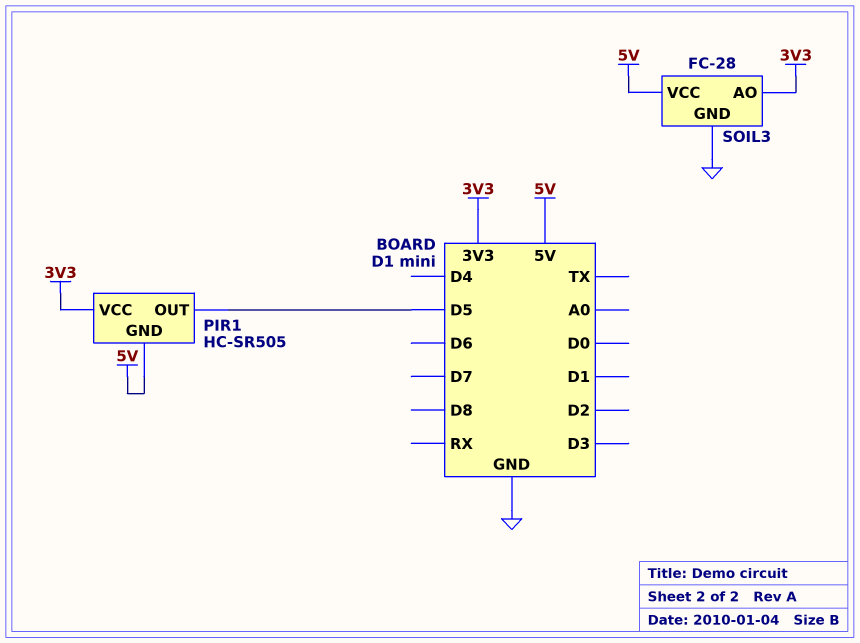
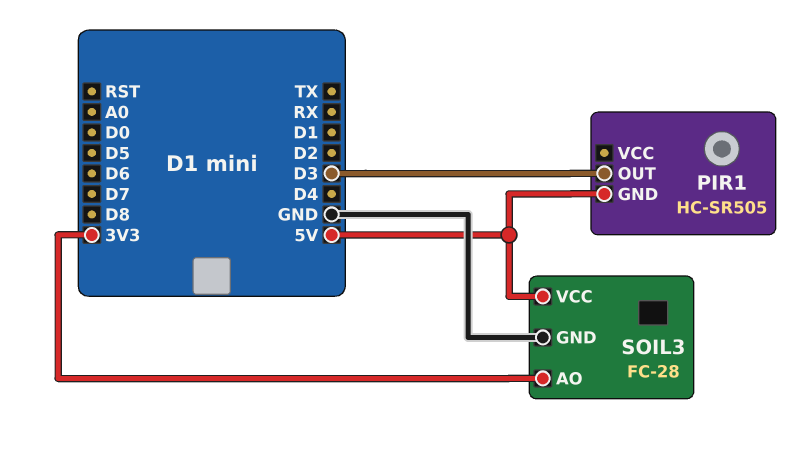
PIR1 pin OUT: D5 -> D3
PIR1 pin VCC: 3V3 -> none

